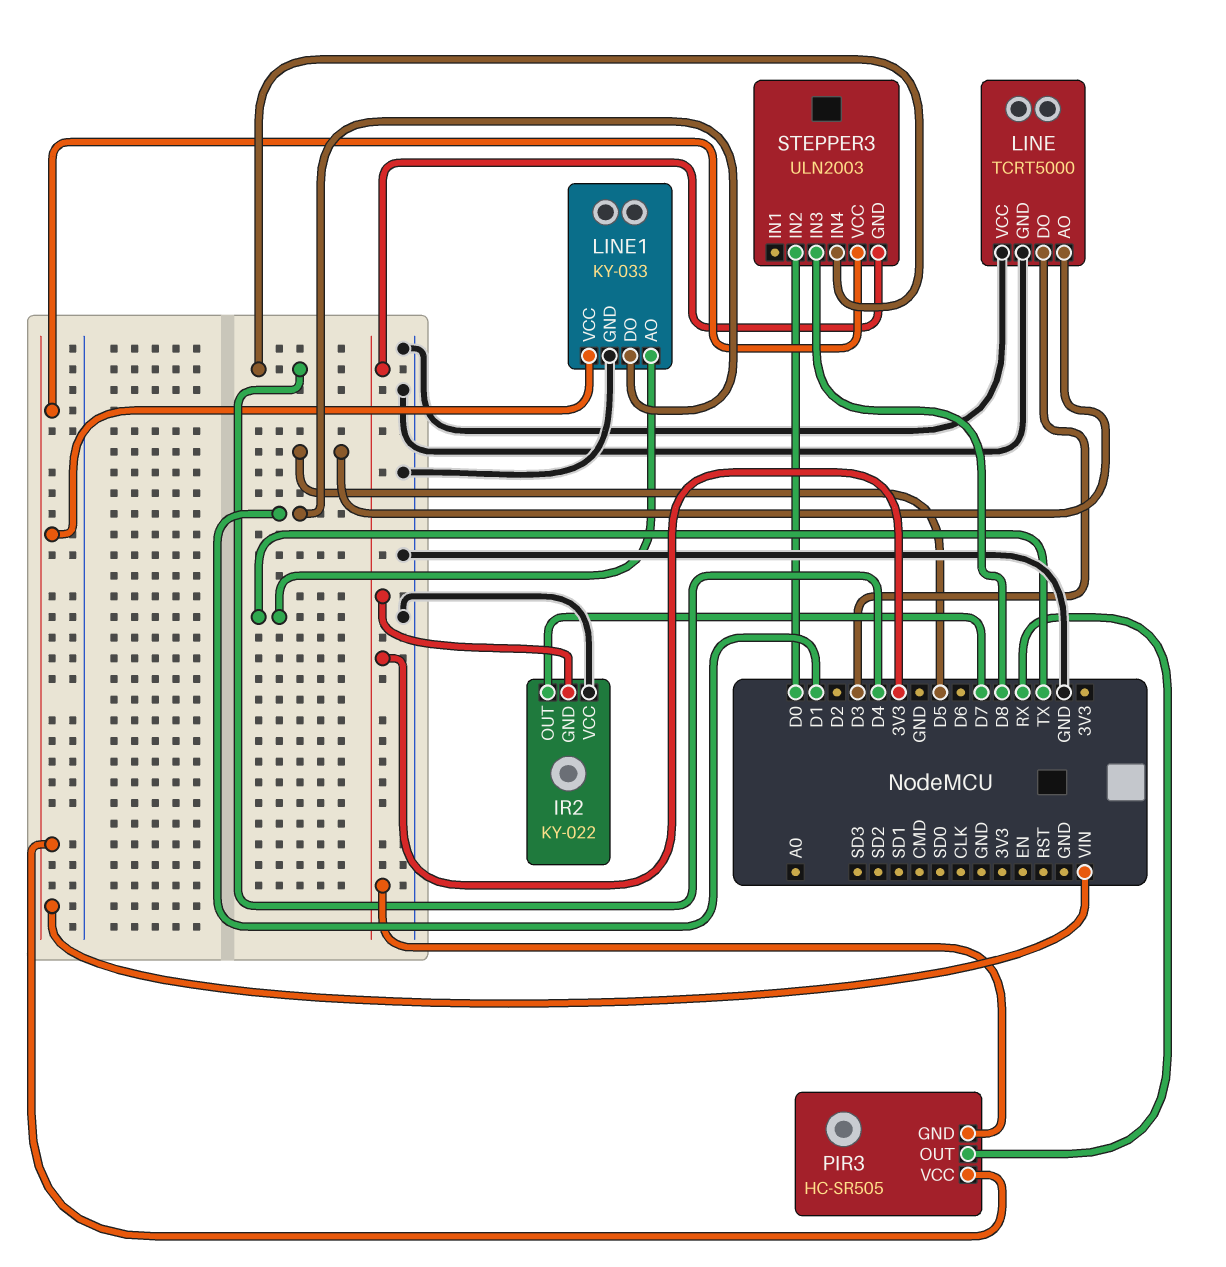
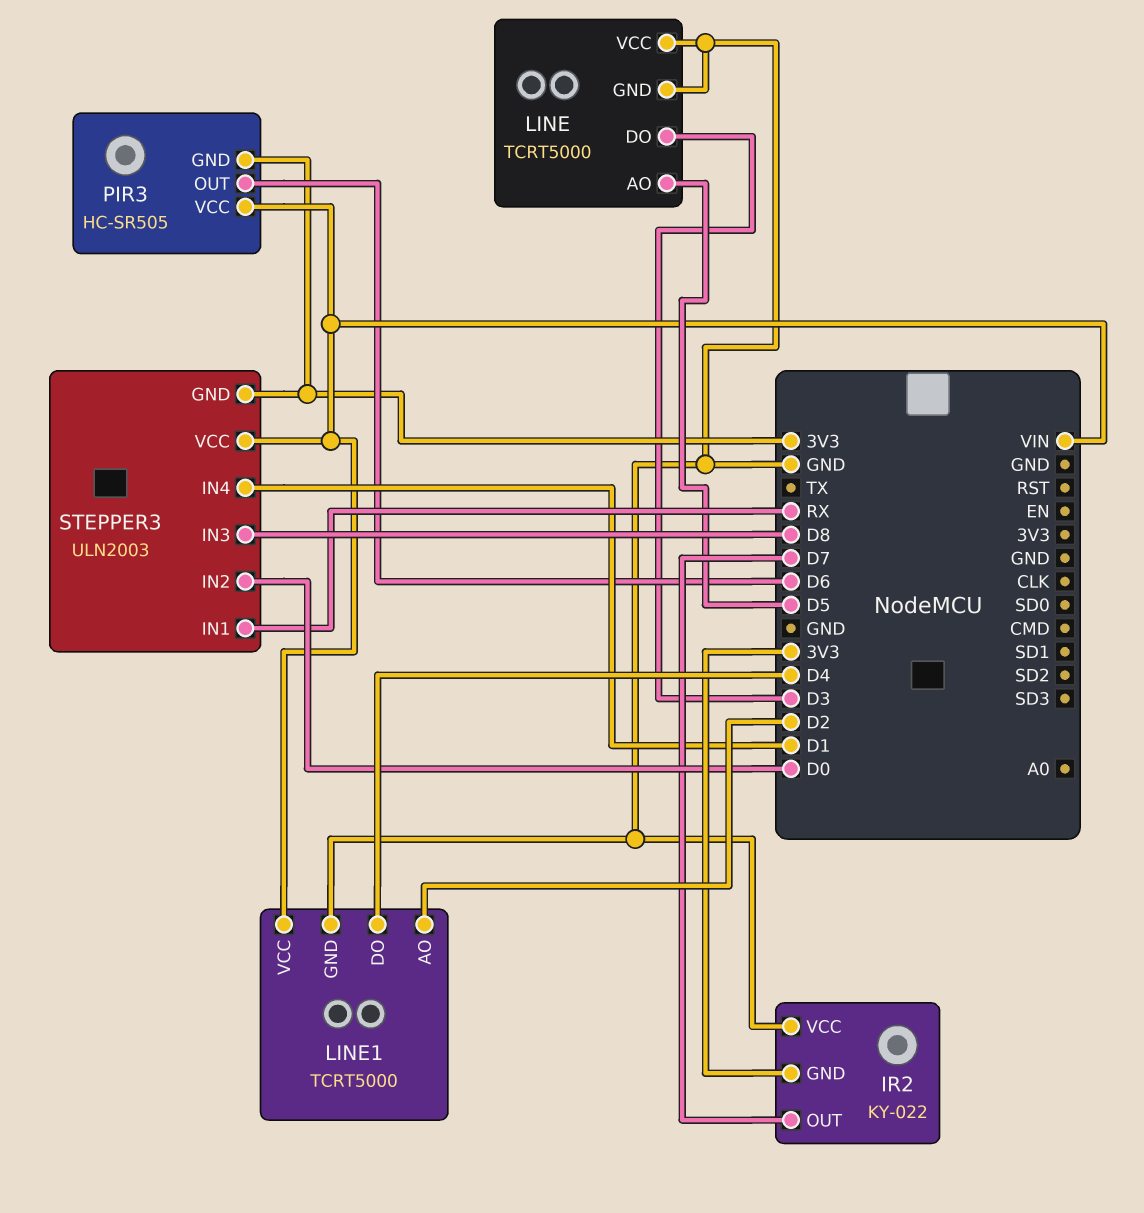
LINE1: KY-033 -> TCRT5000
LINE1 pin AO: TX -> D2
LINE1 pin DO: D1 -> D4
PIR3 pin OUT: RX -> D6
STEPPER3 pin IN1: none -> RX
STEPPER3 pin IN4: D4 -> D1

